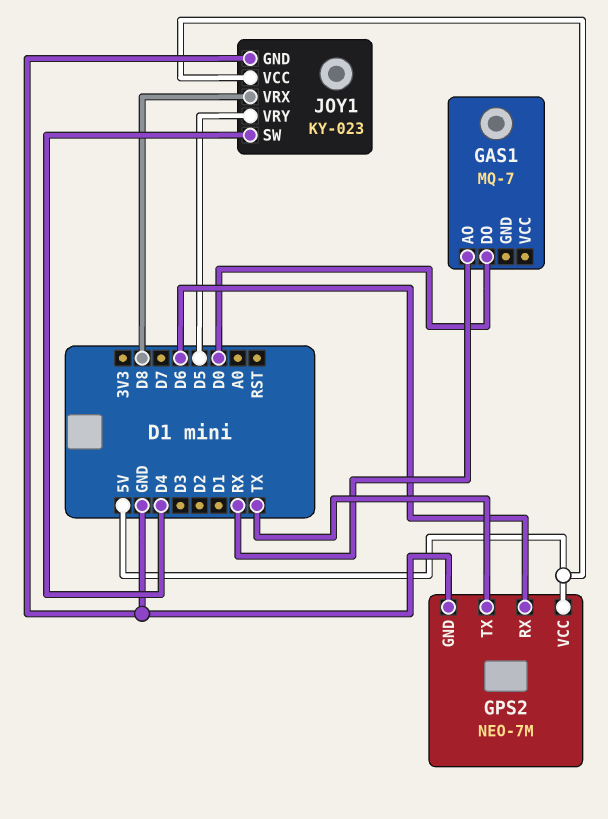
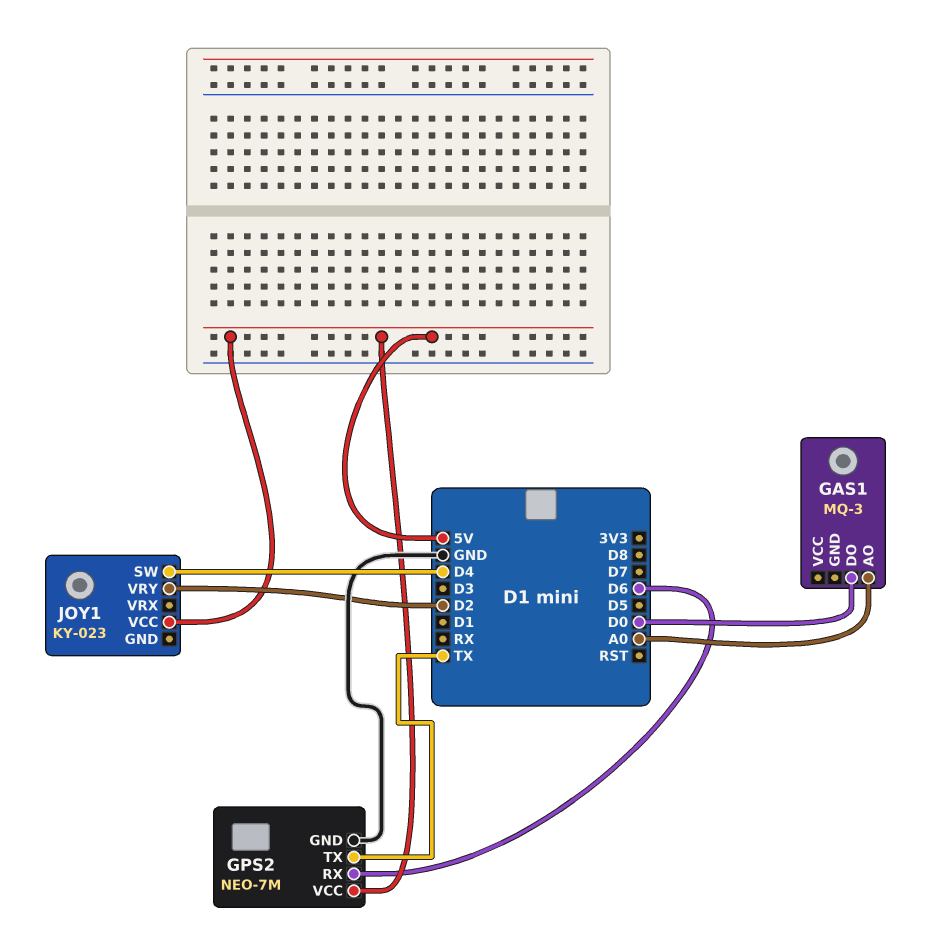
GAS1: MQ-7 -> MQ-3
GAS1 pin AO: RX -> A0
JOY1 pin GND: GND -> none
JOY1 pin VRX: D8 -> none
JOY1 pin VRY: D5 -> D2

